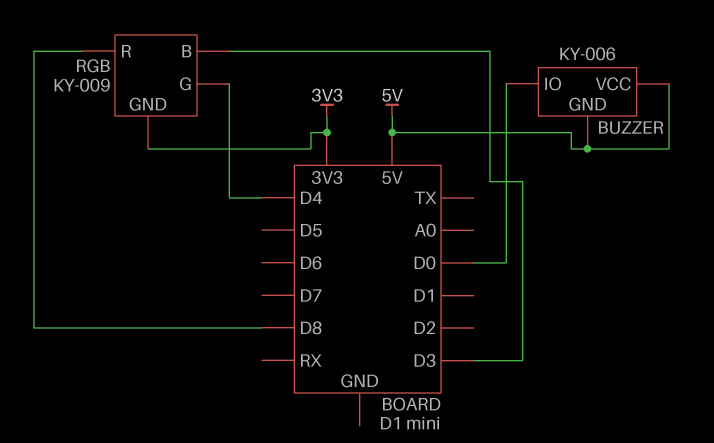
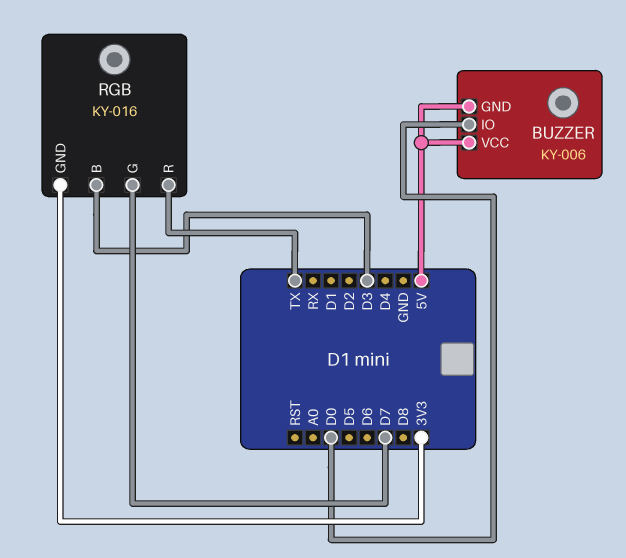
RGB: KY-009 -> KY-016
RGB pin G: D4 -> D7
RGB pin R: D8 -> TX

